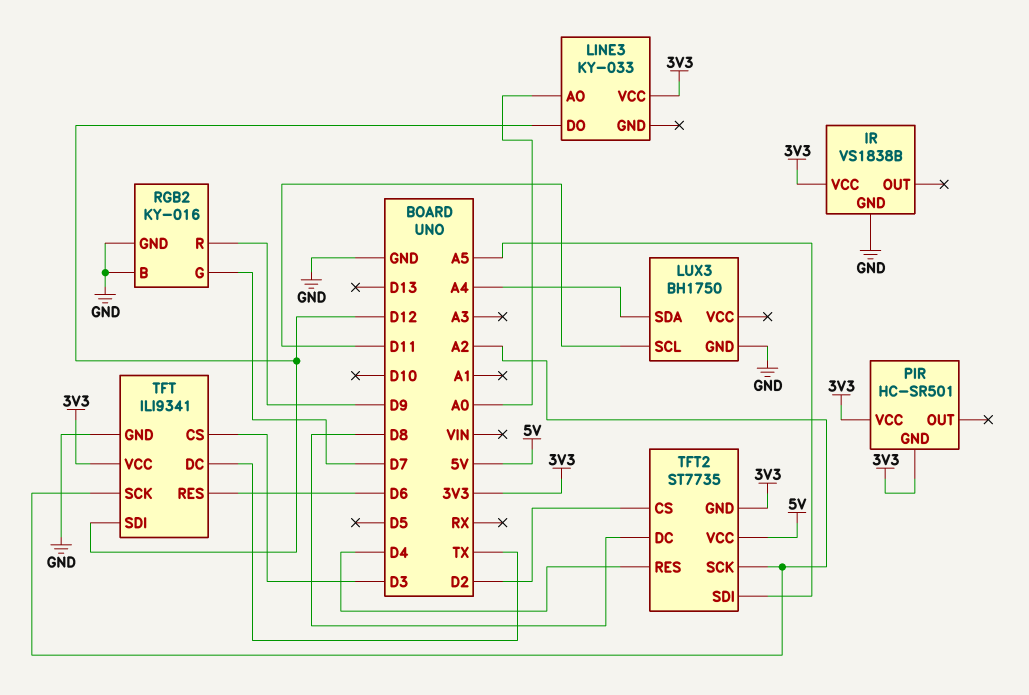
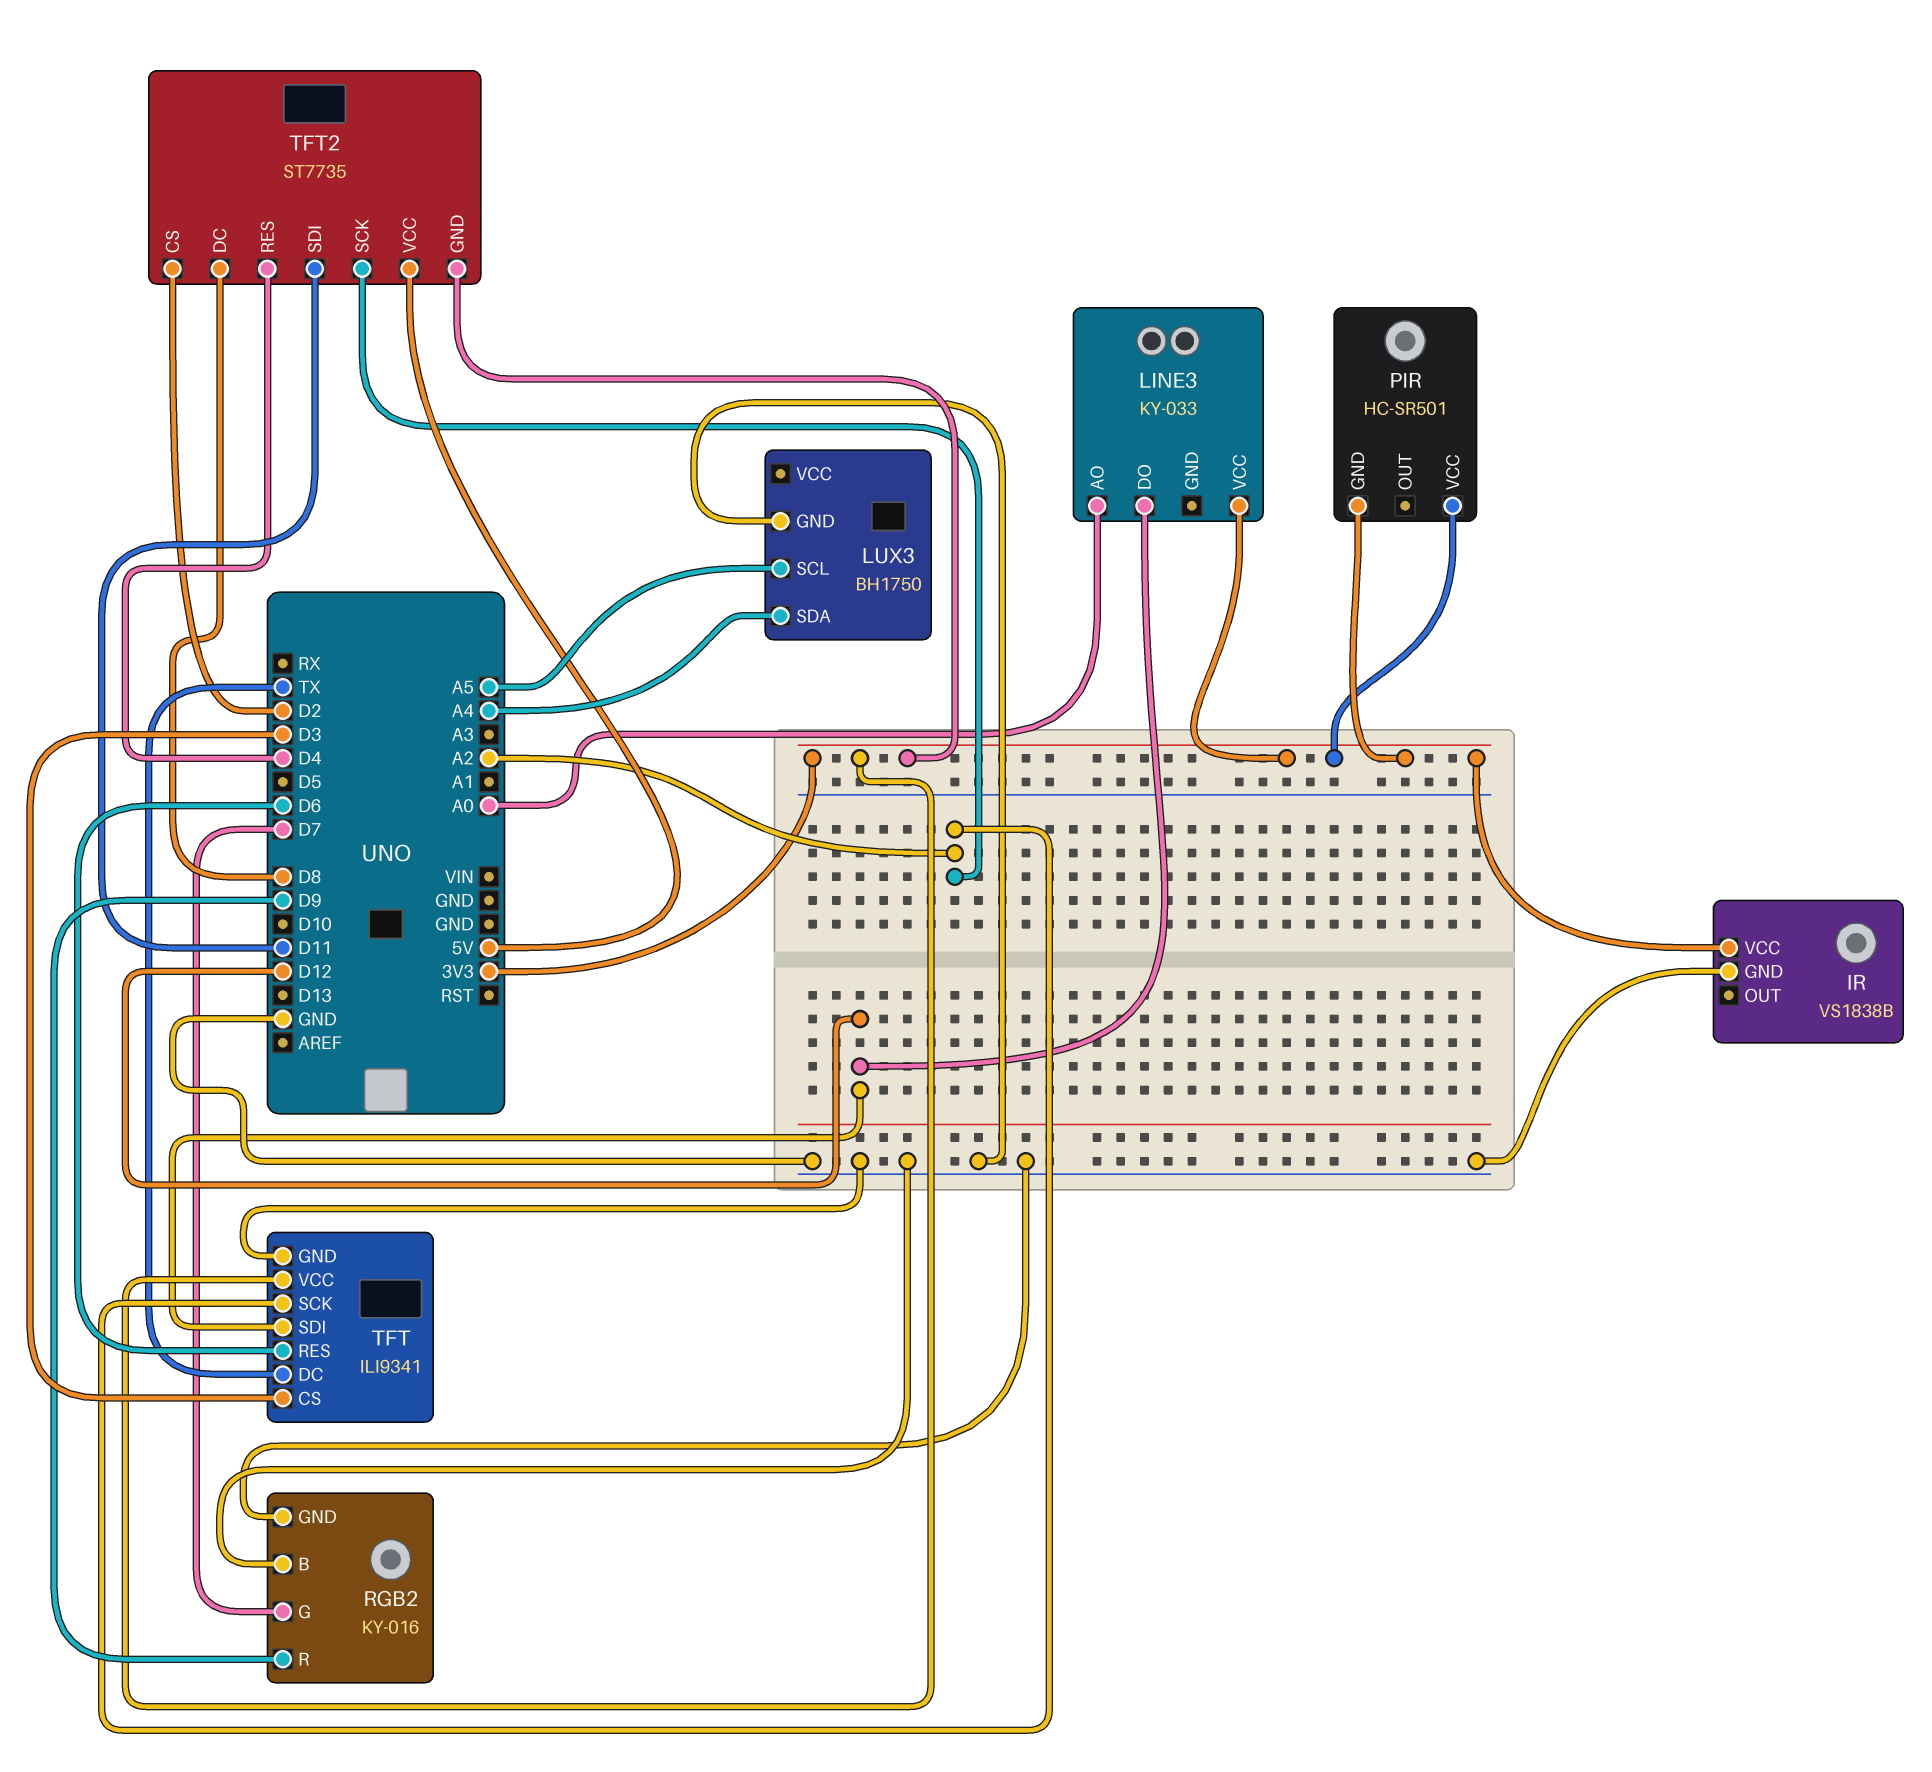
LUX3 pin SCL: D11 -> A5
TFT2 pin SDI: A5 -> D11

